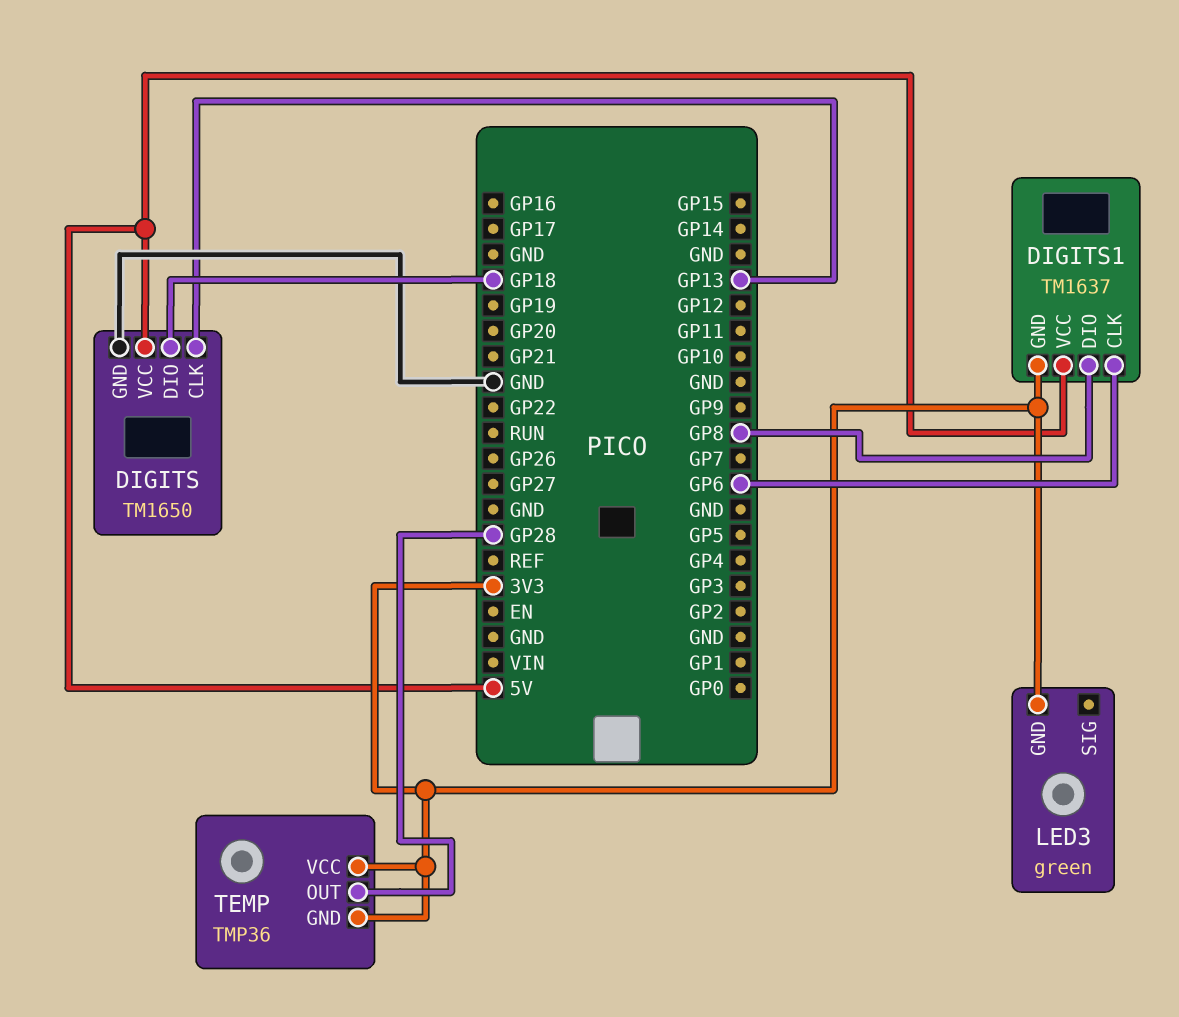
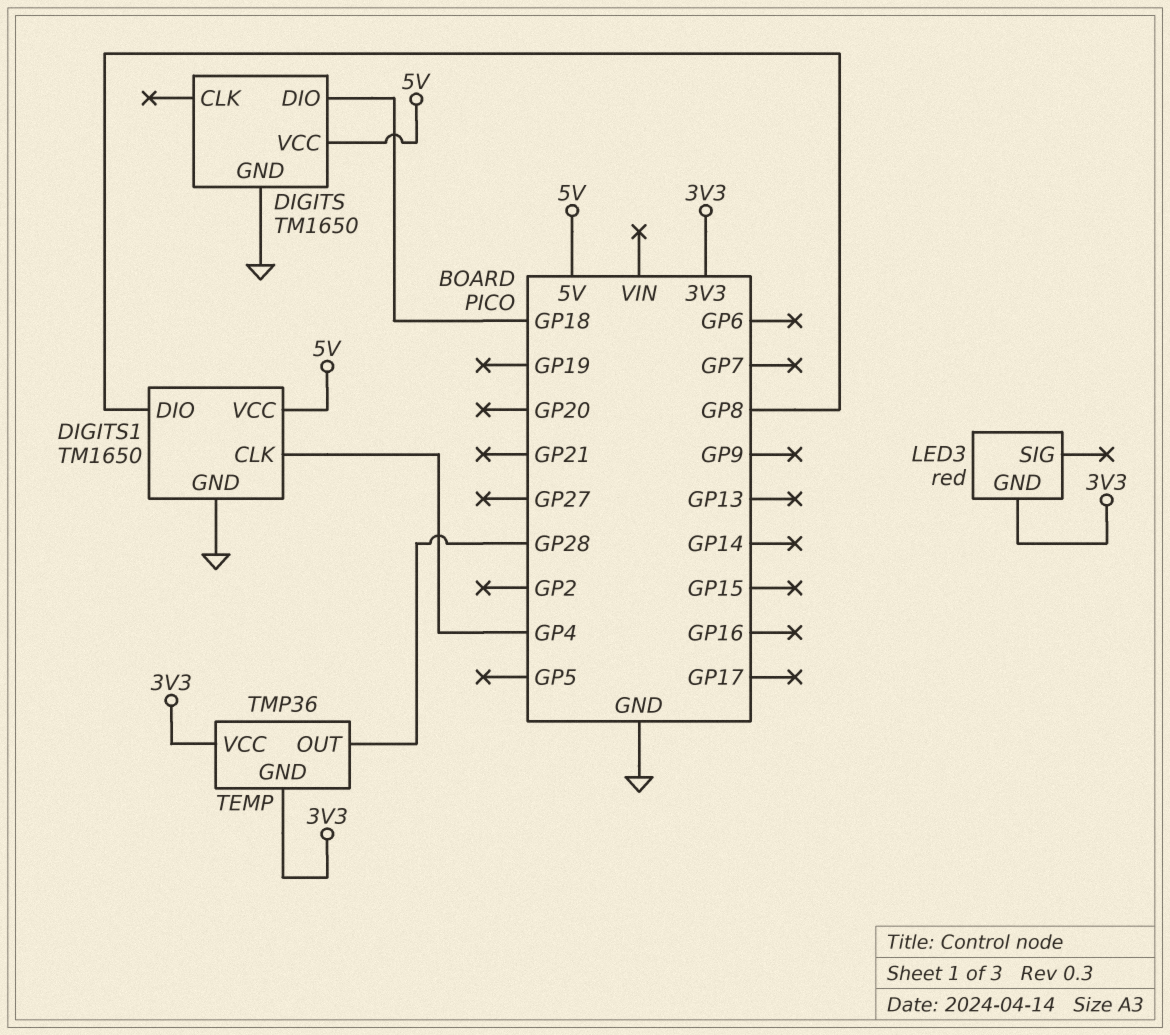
DIGITS pin CLK: GP13 -> none
DIGITS1: TM1637 -> TM1650
DIGITS1 pin CLK: GP6 -> GP4
DIGITS1 pin GND: 3V3 -> GND
LED3: green -> red

